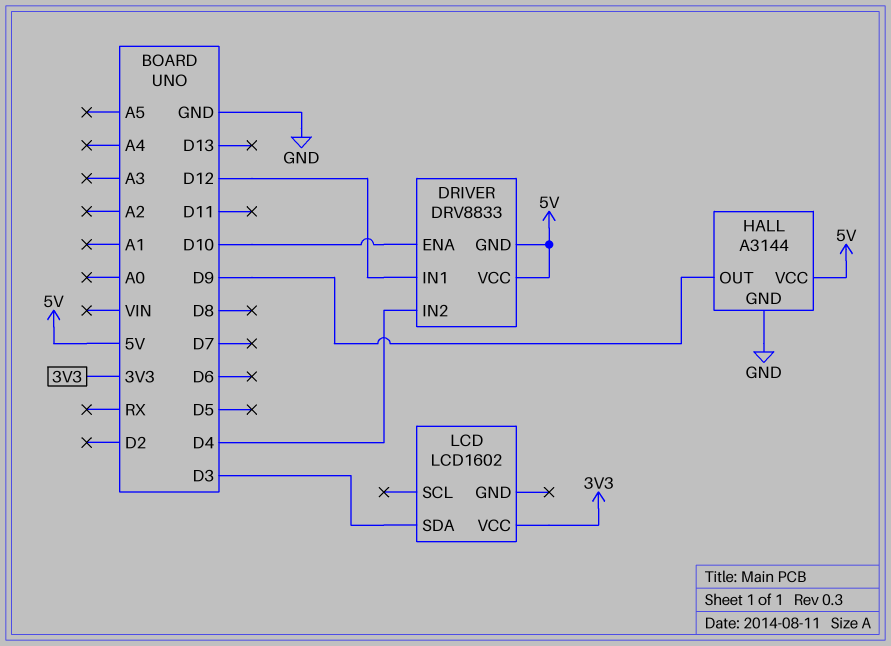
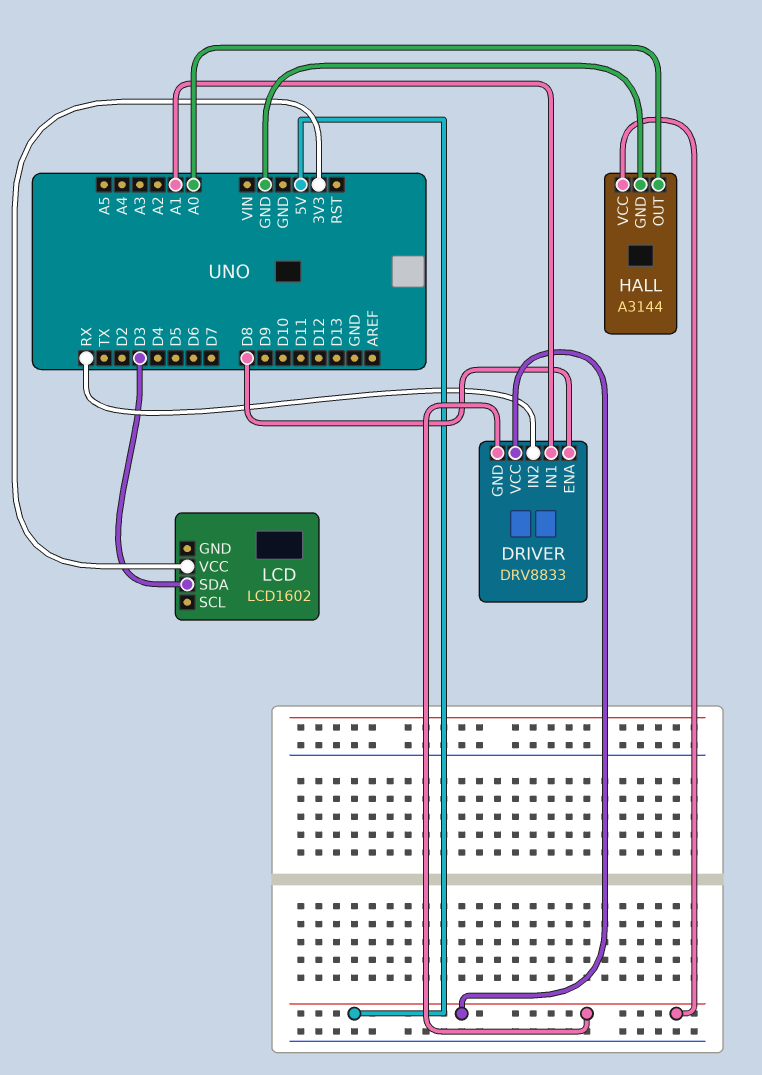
DRIVER pin ENA: D10 -> D8
DRIVER pin IN1: D12 -> A1
DRIVER pin IN2: D4 -> RX
HALL pin OUT: D9 -> A0

